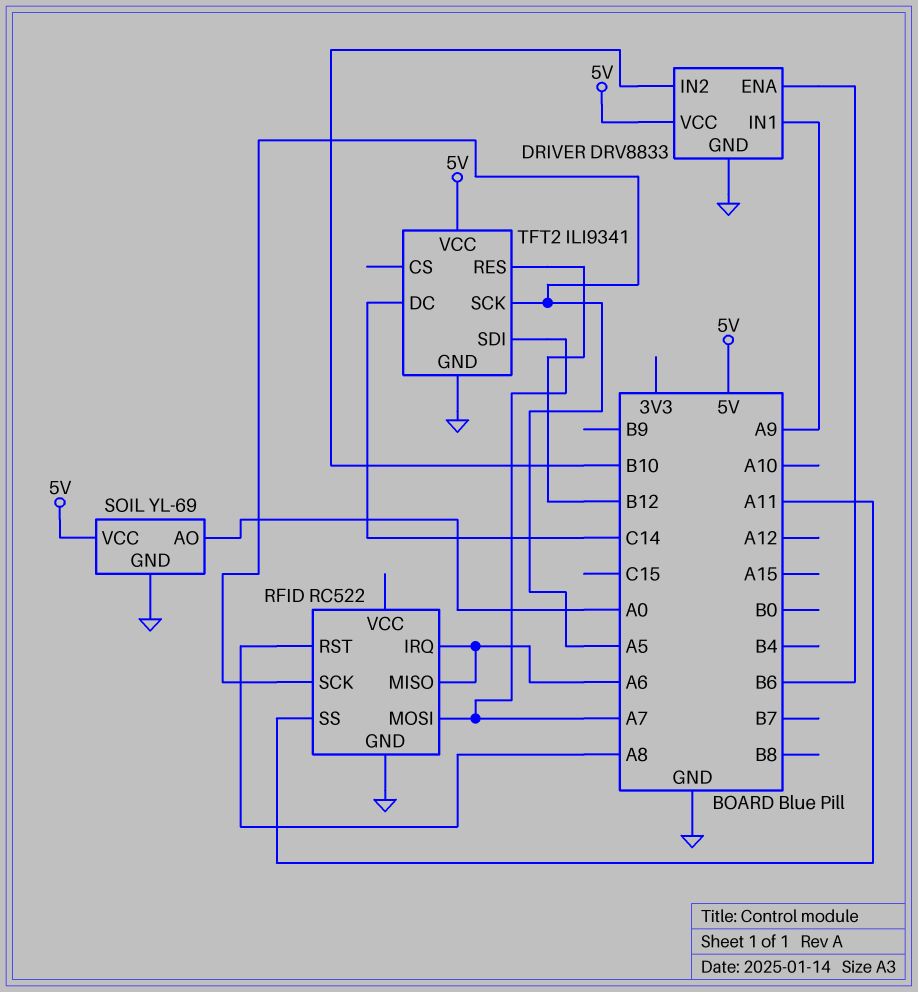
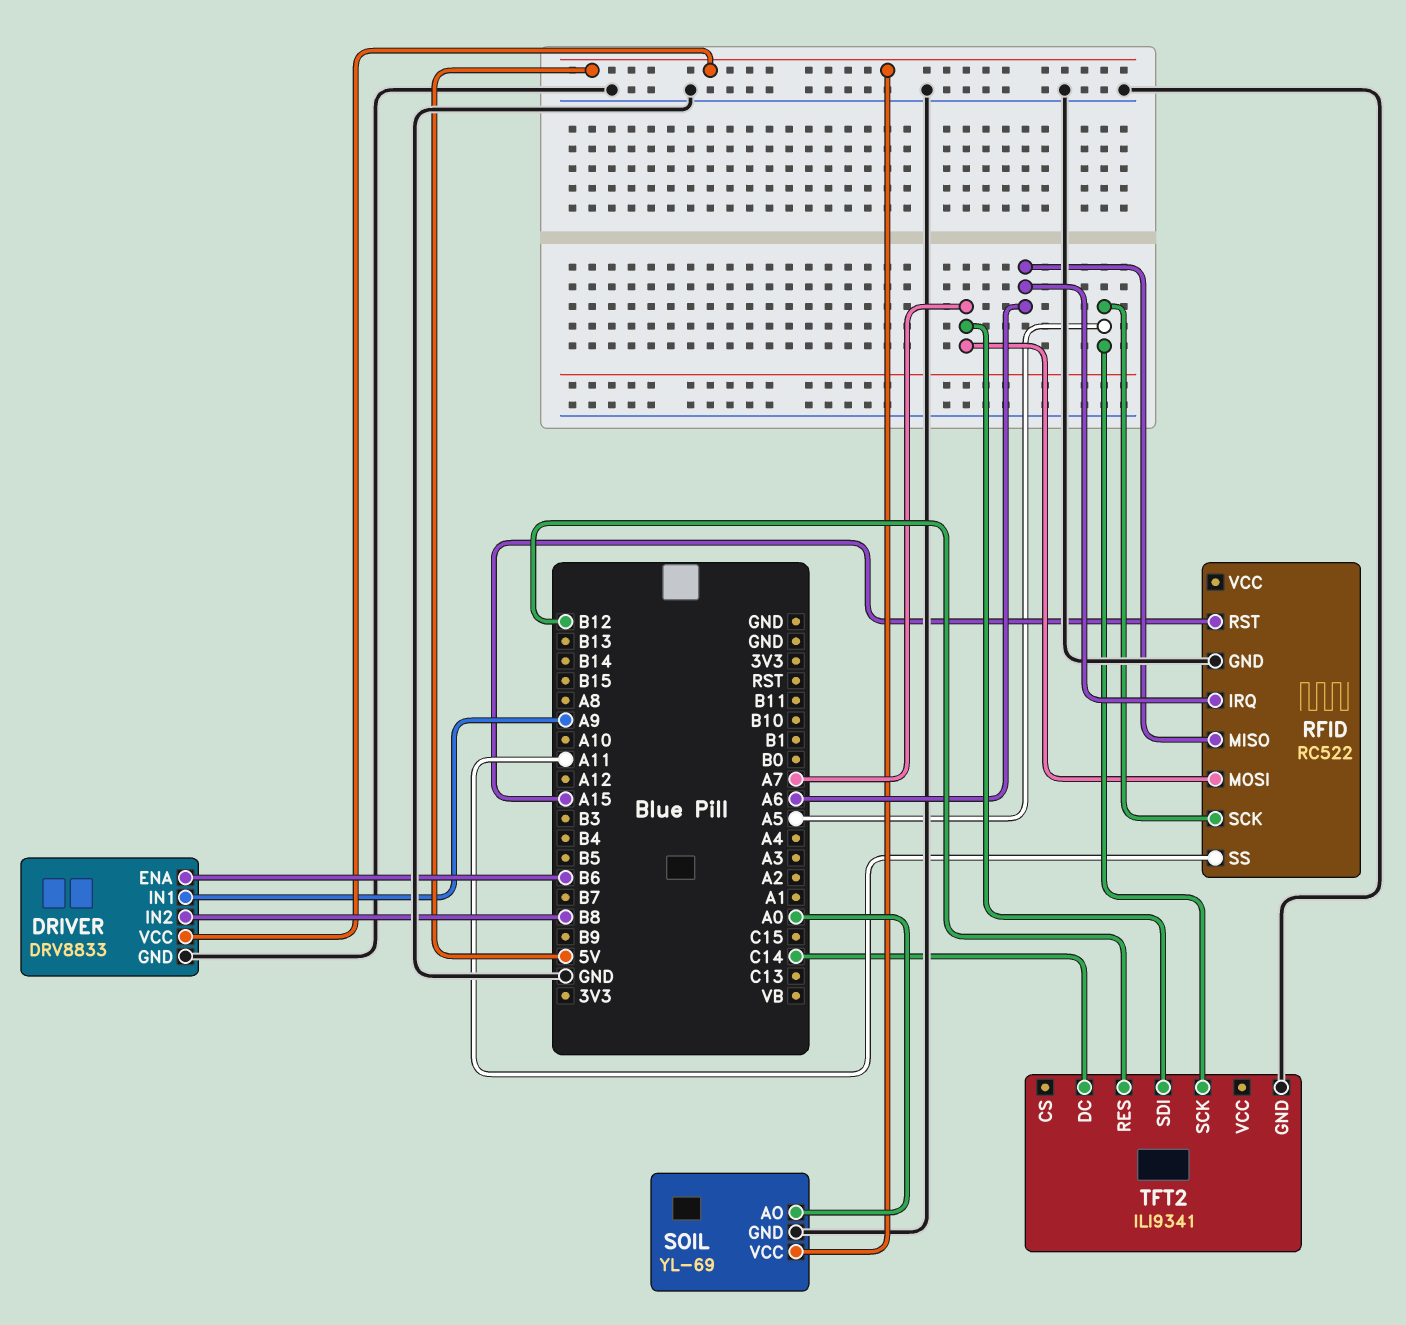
DRIVER pin IN2: B10 -> B8
RFID pin RST: A8 -> A15
TFT2 pin VCC: 5V -> none

